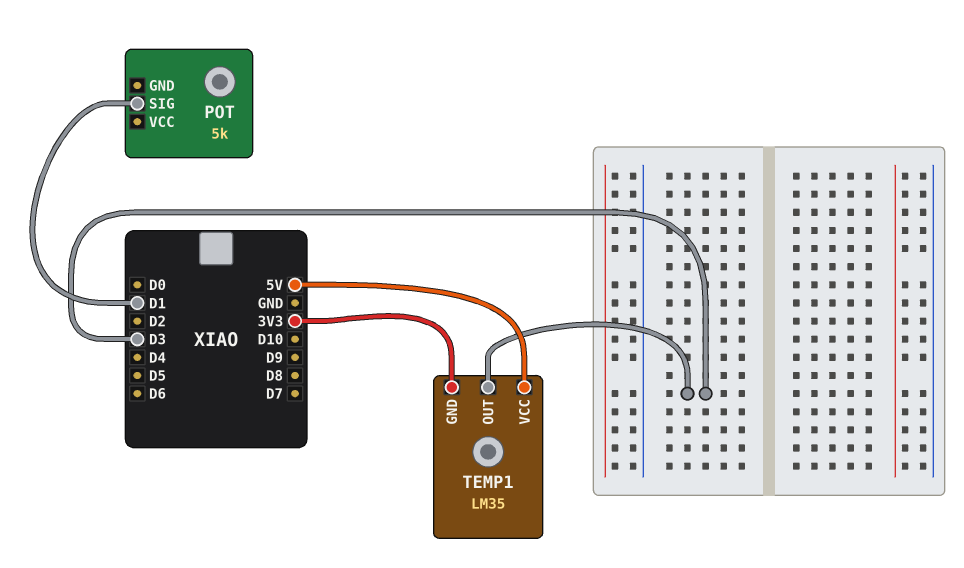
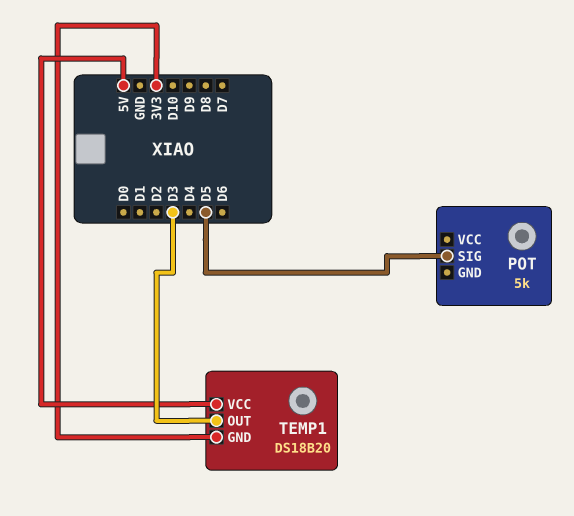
POT pin SIG: D1 -> D5
TEMP1: LM35 -> DS18B20

